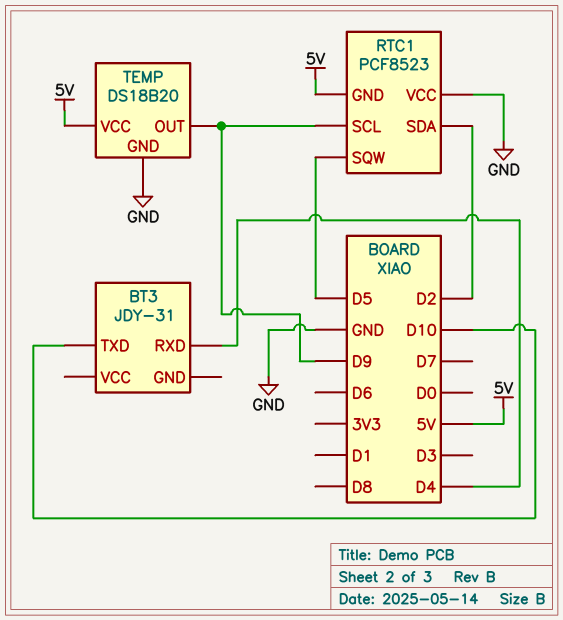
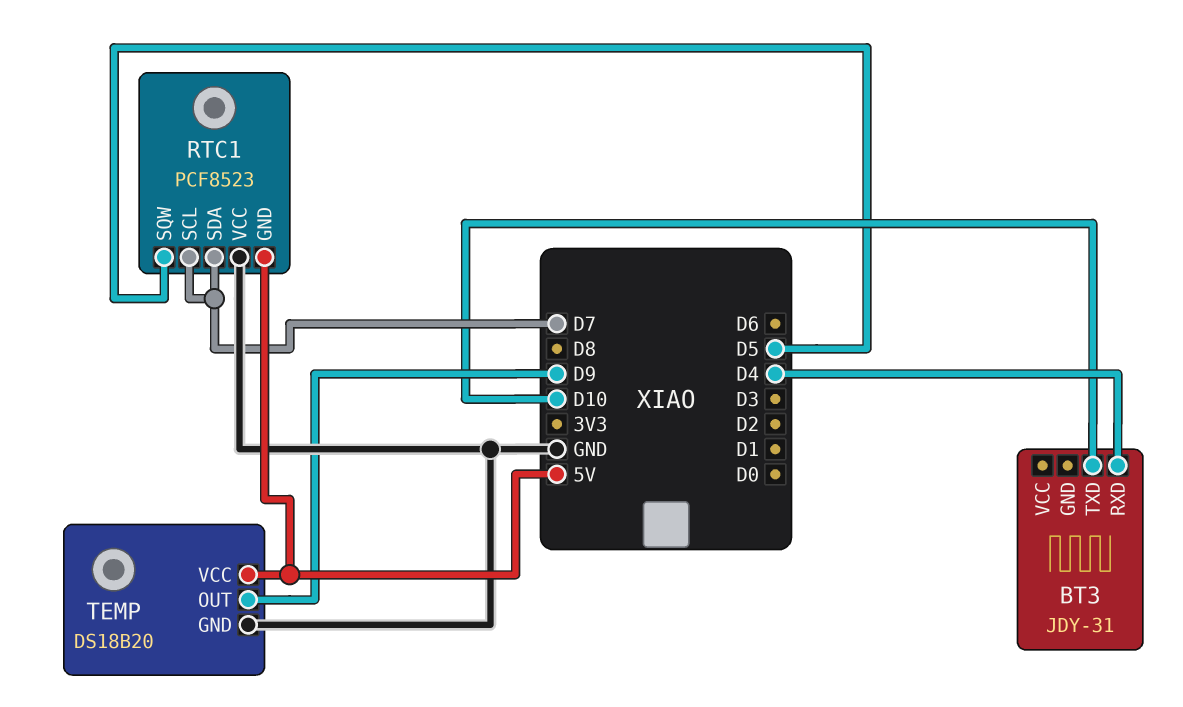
RTC1 pin SCL: D9 -> D7
RTC1 pin SDA: D2 -> D7

